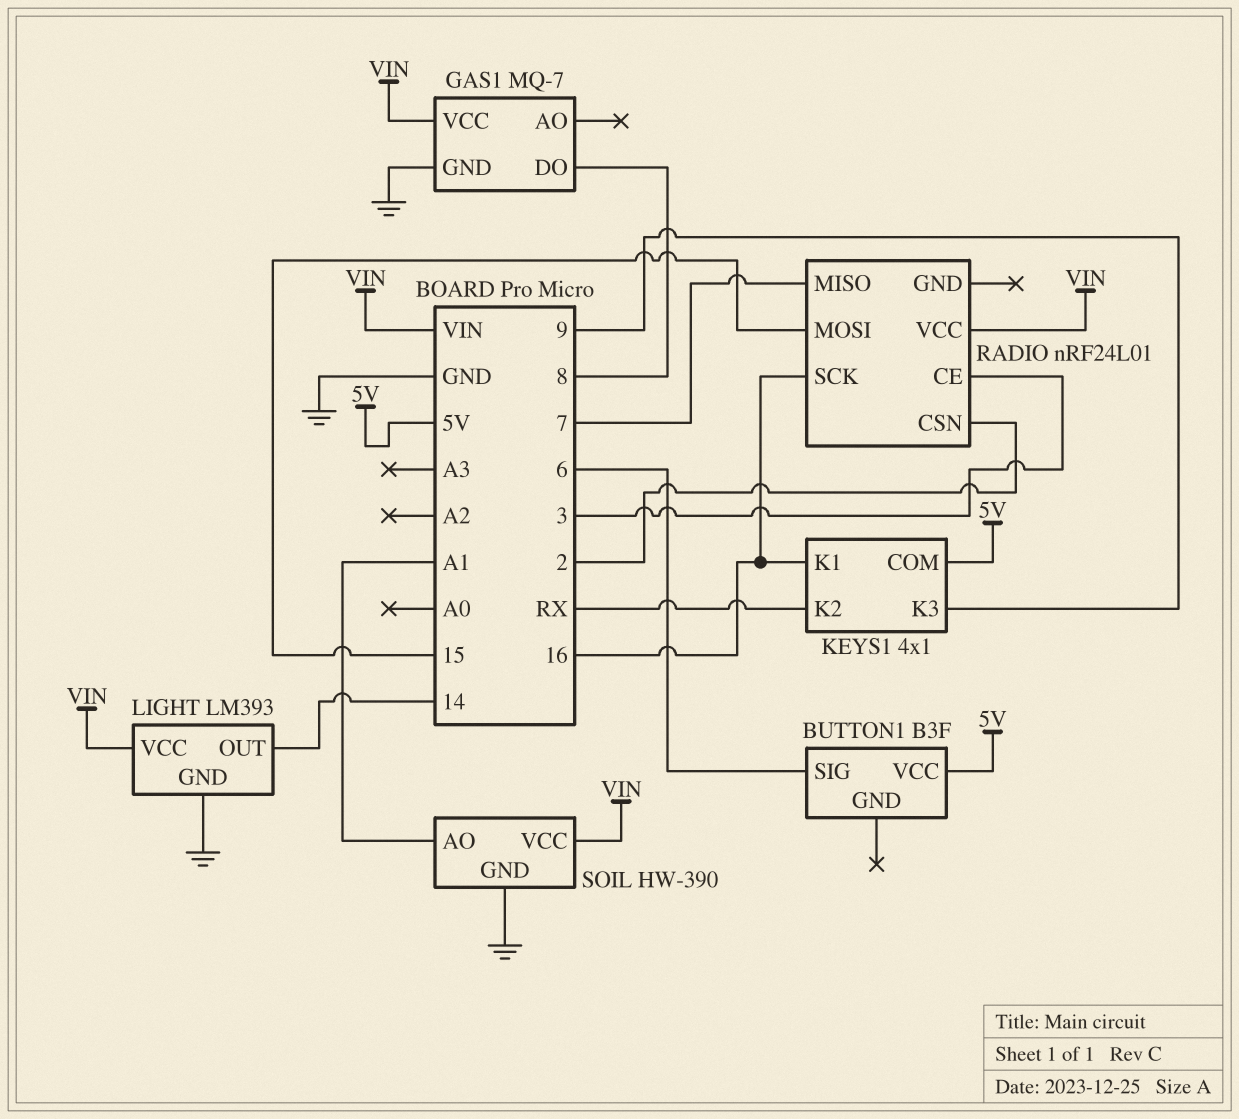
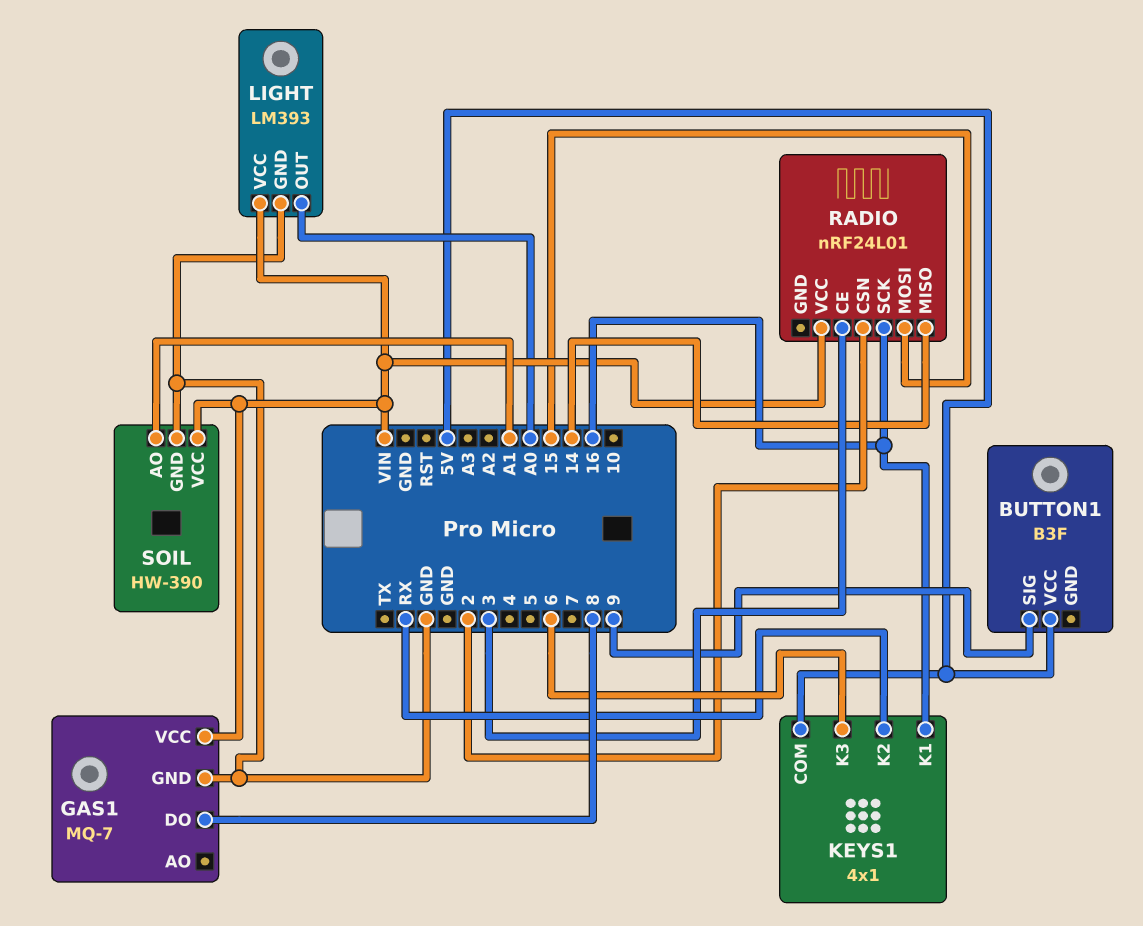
BUTTON1 pin SIG: 6 -> 9
KEYS1 pin K3: 9 -> 6
LIGHT pin OUT: 14 -> A0
RADIO pin MISO: 7 -> 14

